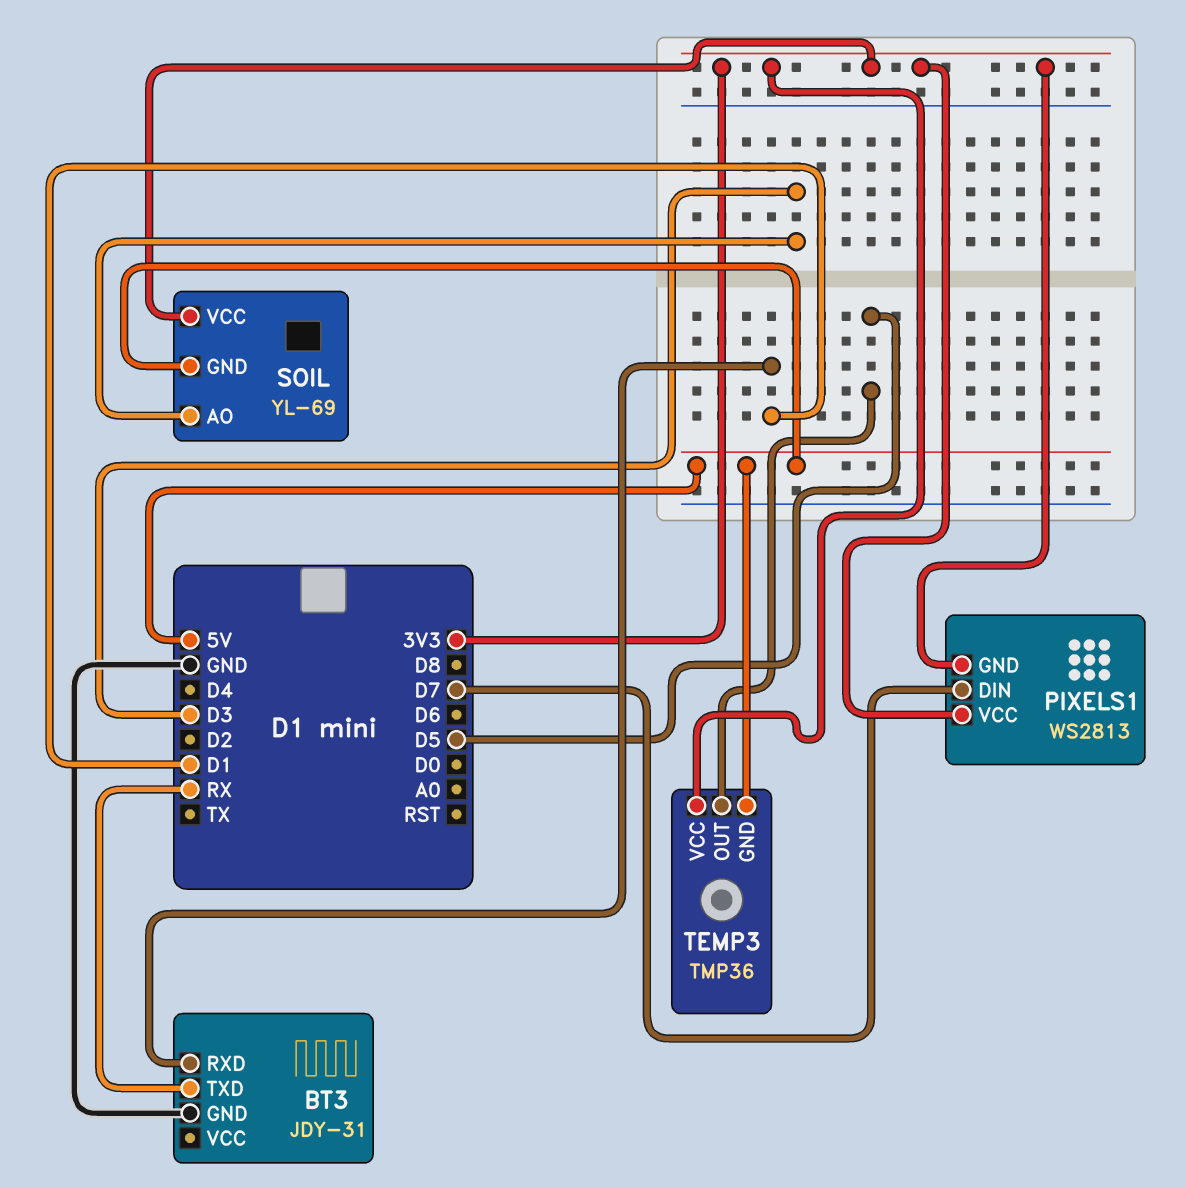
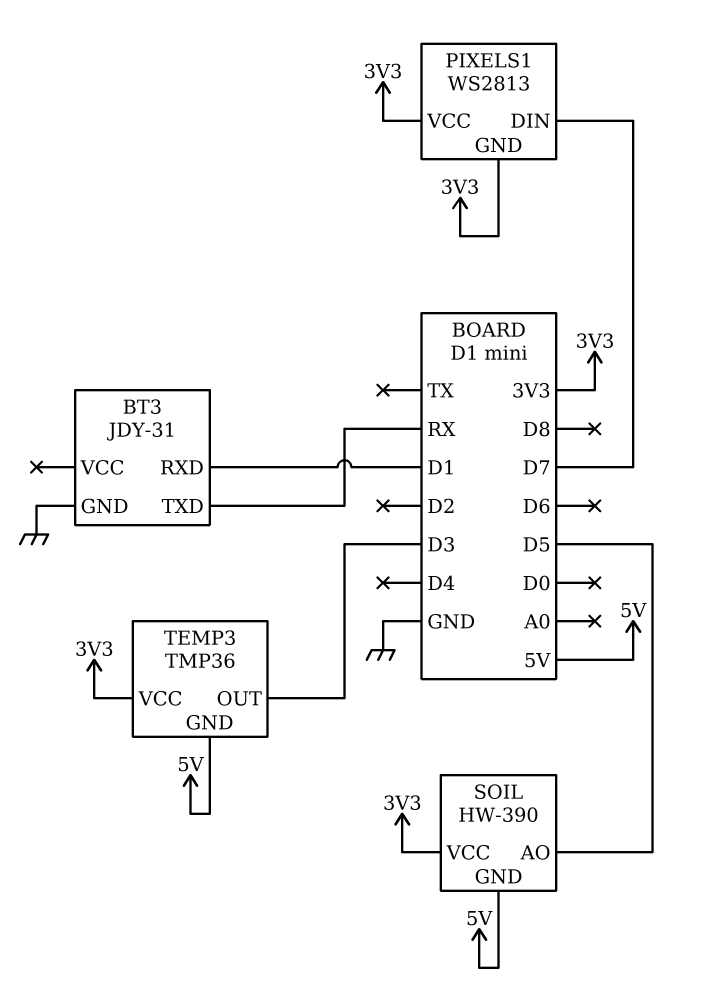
SOIL: YL-69 -> HW-390
SOIL pin AO: D3 -> D5
TEMP3 pin OUT: D5 -> D3

